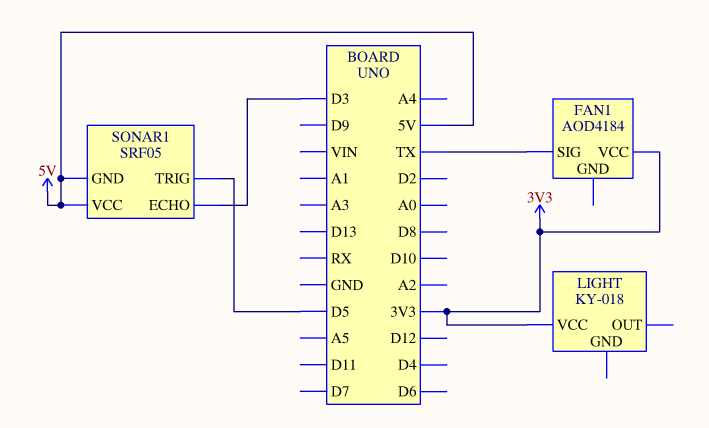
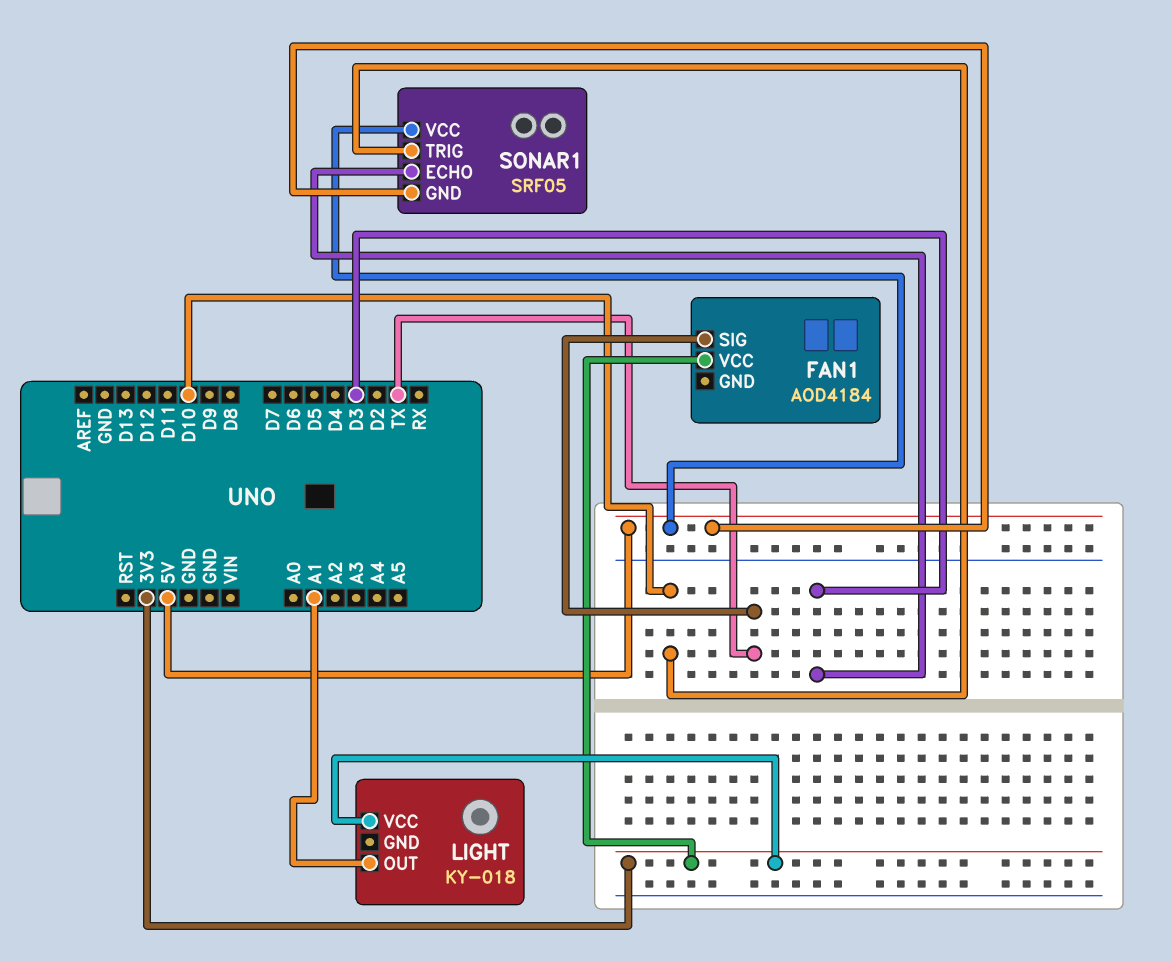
LIGHT pin OUT: none -> A1
SONAR1 pin TRIG: D5 -> D10

